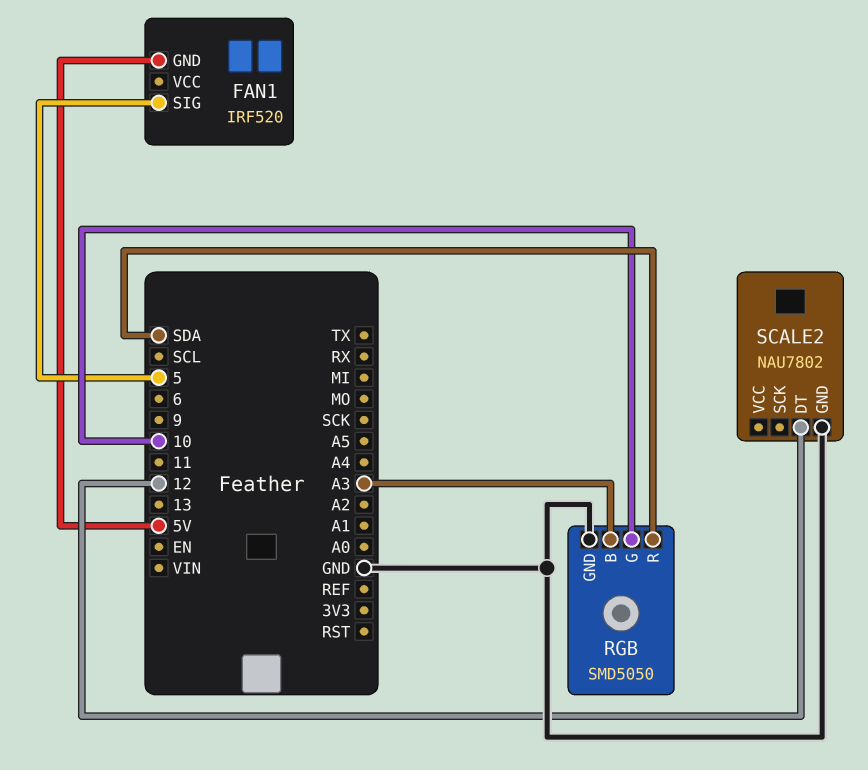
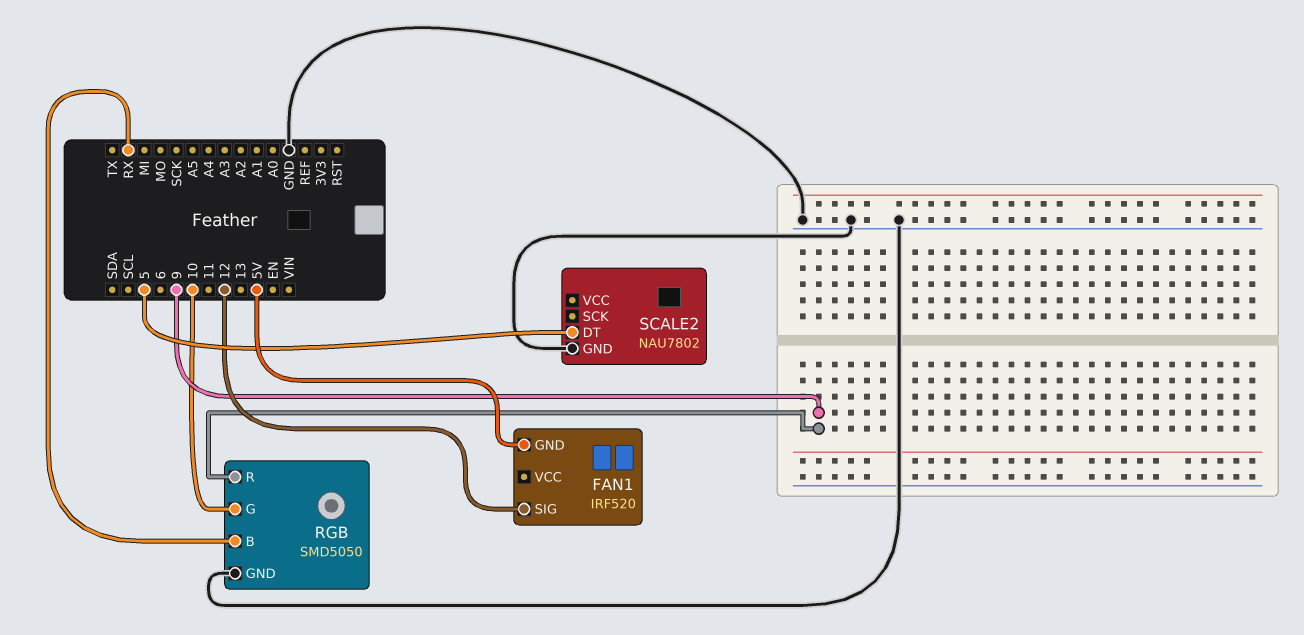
FAN1 pin SIG: 5 -> 12
RGB pin B: A3 -> RX
RGB pin R: SDA -> 9
SCALE2 pin DT: 12 -> 5

